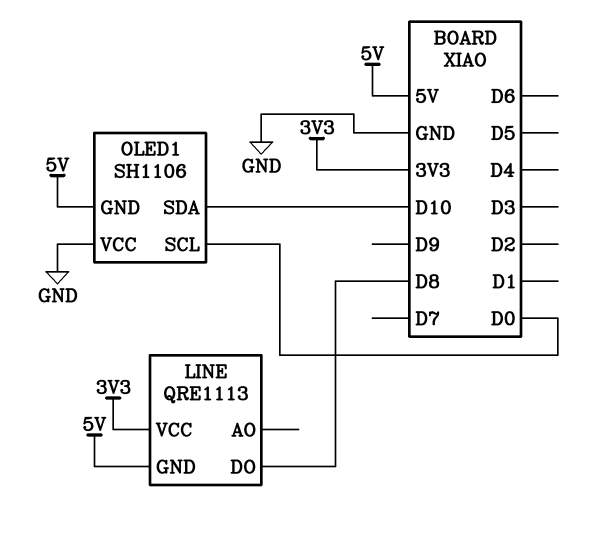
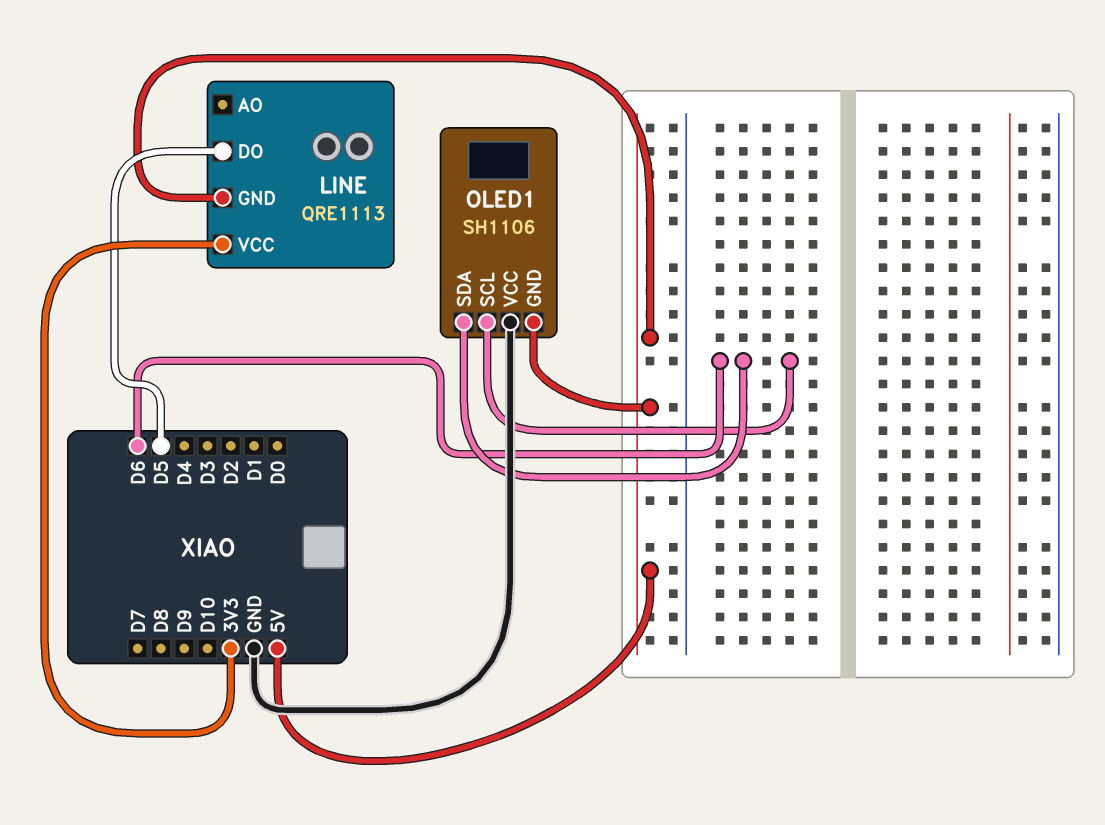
LINE pin DO: D8 -> D5
OLED1 pin SCL: D0 -> D6
OLED1 pin SDA: D10 -> D6

